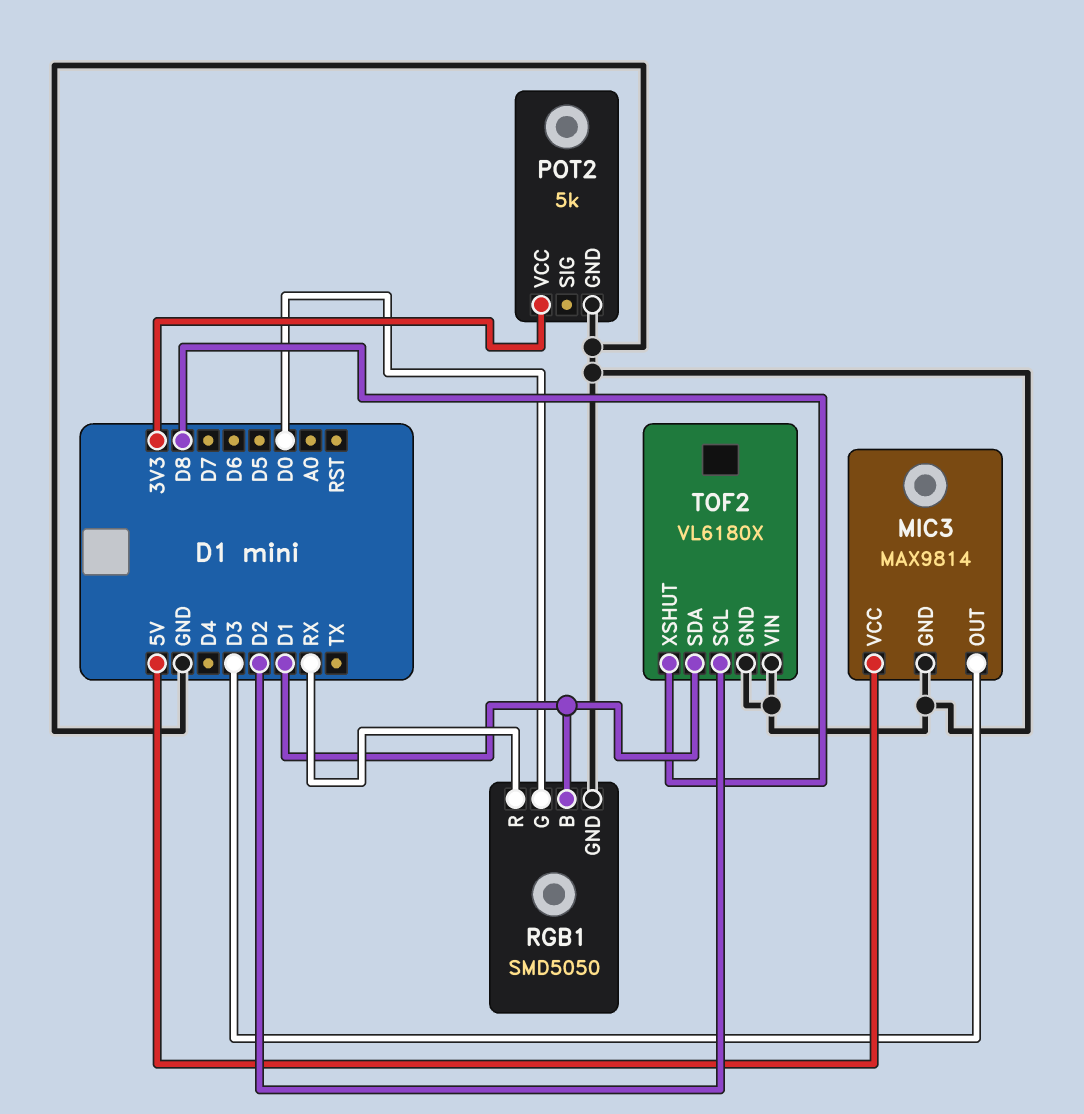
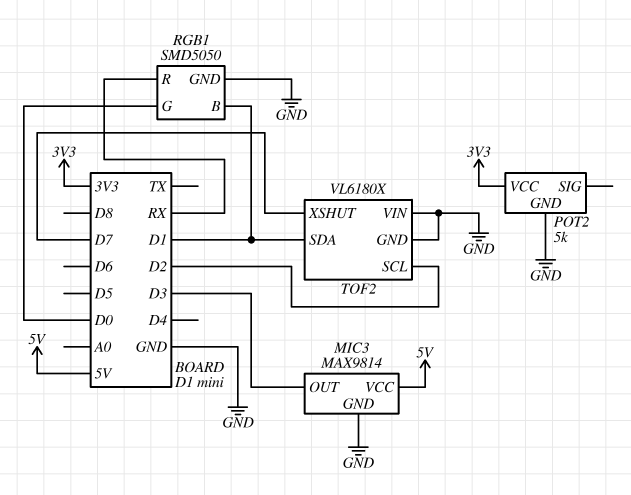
TOF2 pin XSHUT: D8 -> D7

